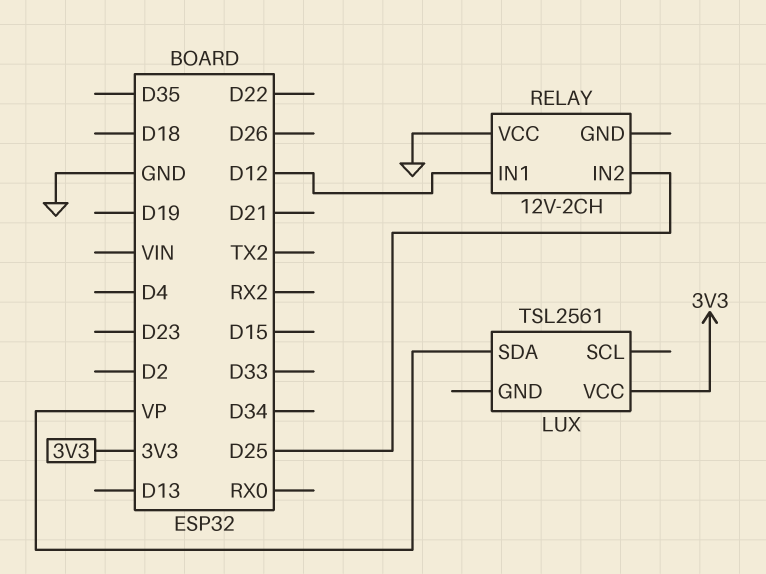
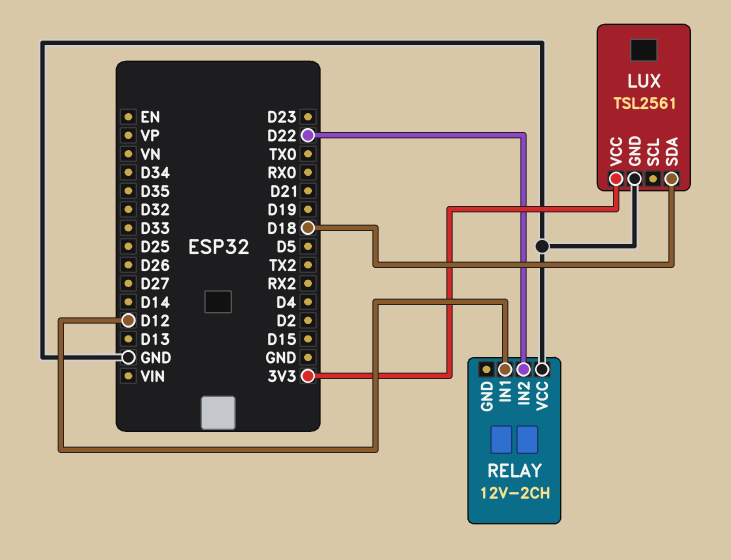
LUX pin GND: none -> GND
LUX pin SDA: VP -> D18
RELAY pin IN2: D25 -> D22

